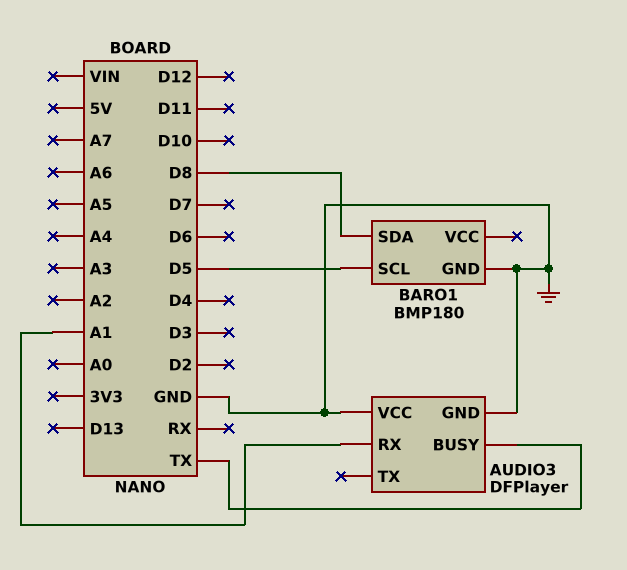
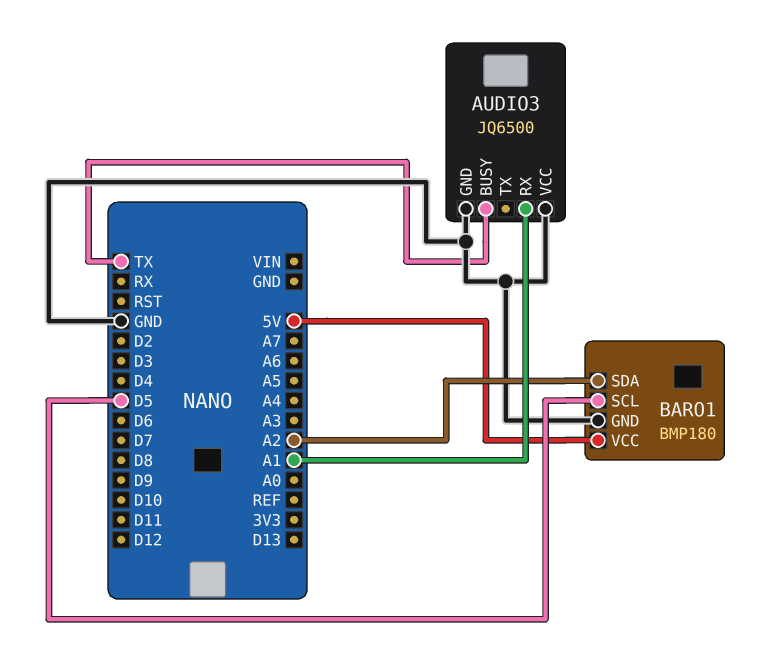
AUDIO3: DFPlayer -> JQ6500
BARO1 pin SDA: D8 -> A2
BARO1 pin VCC: none -> 5V

